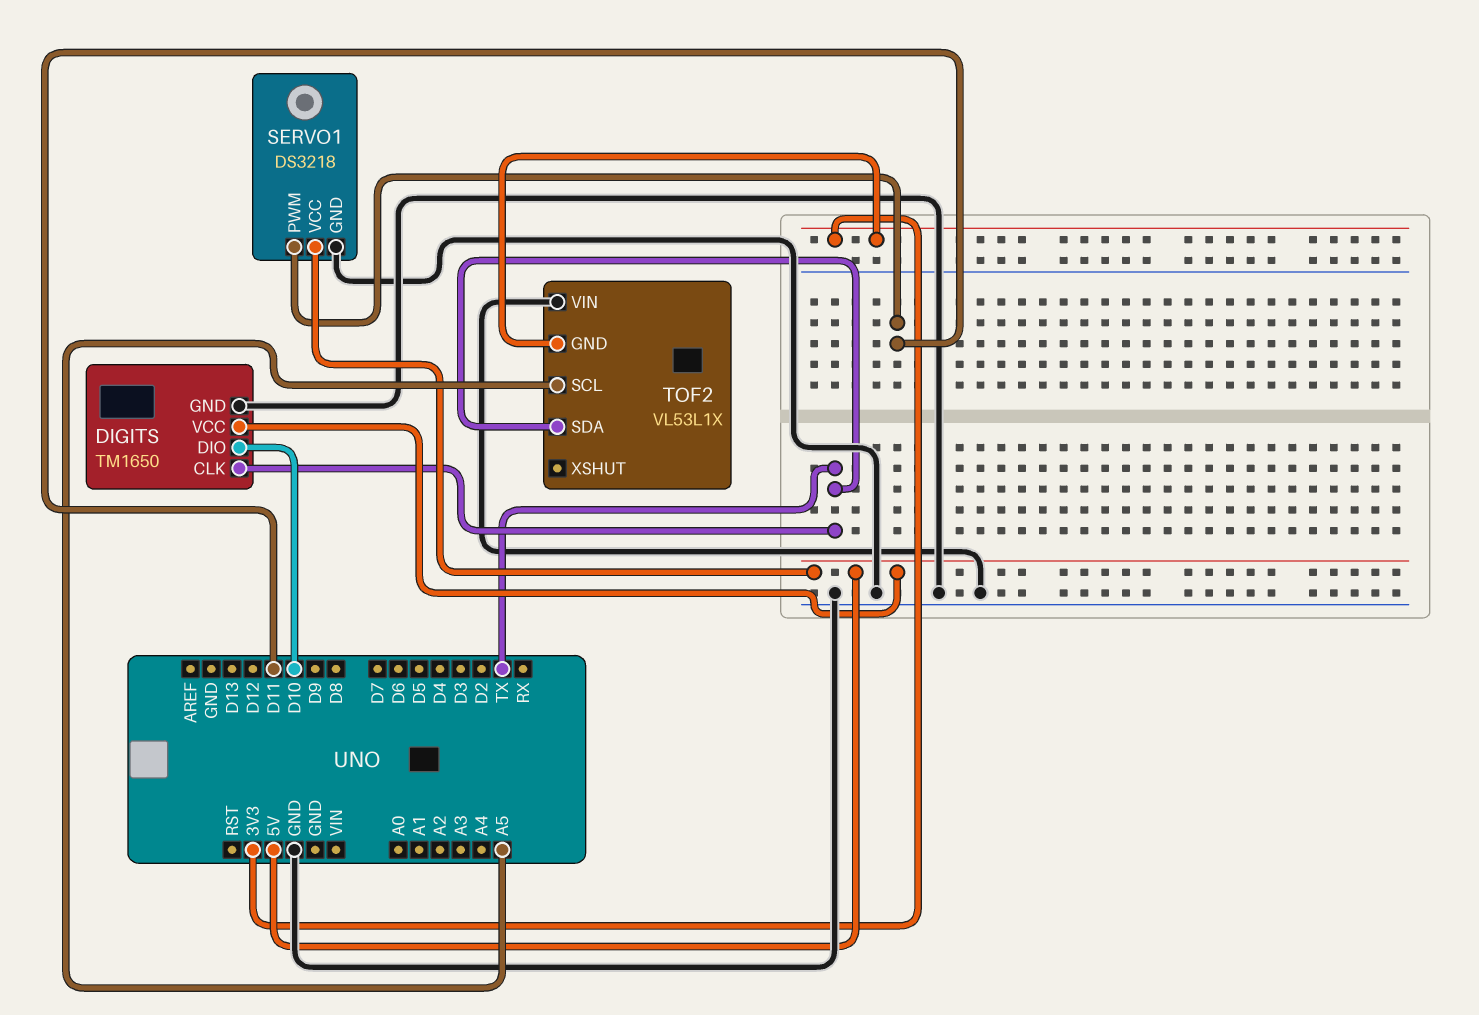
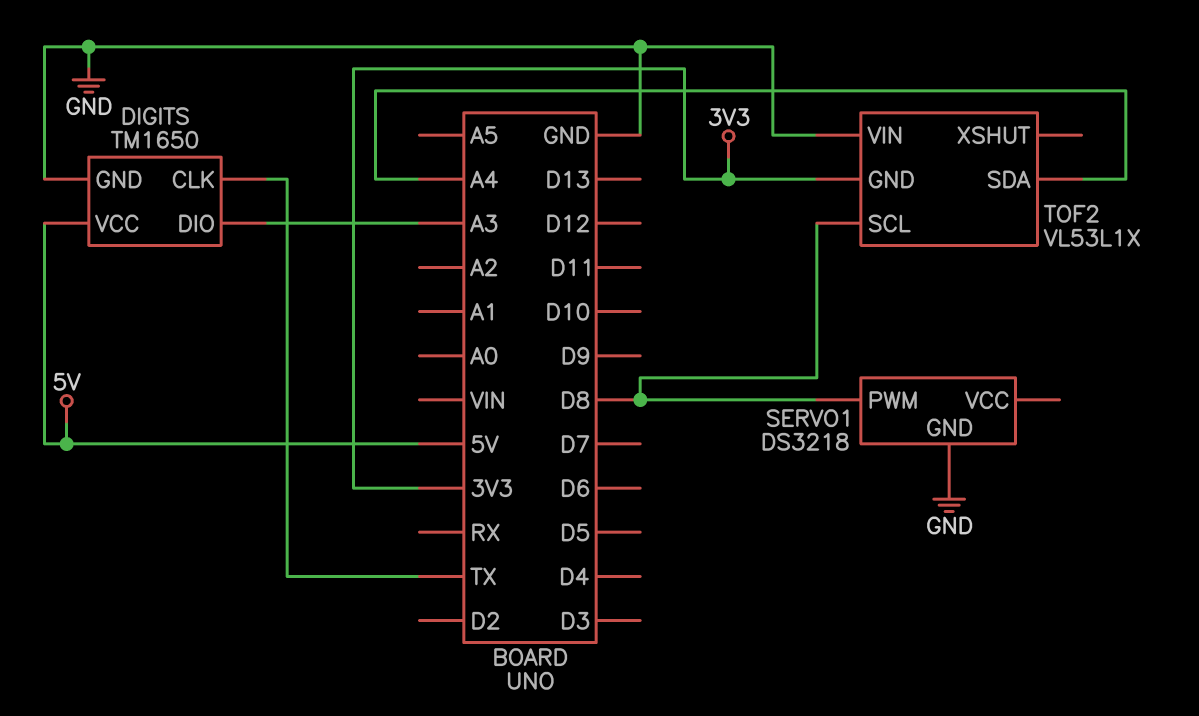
DIGITS pin DIO: D10 -> A3
SERVO1 pin PWM: D11 -> D8
SERVO1 pin VCC: 5V -> none
TOF2 pin SCL: A5 -> D8
TOF2 pin SDA: TX -> A4

